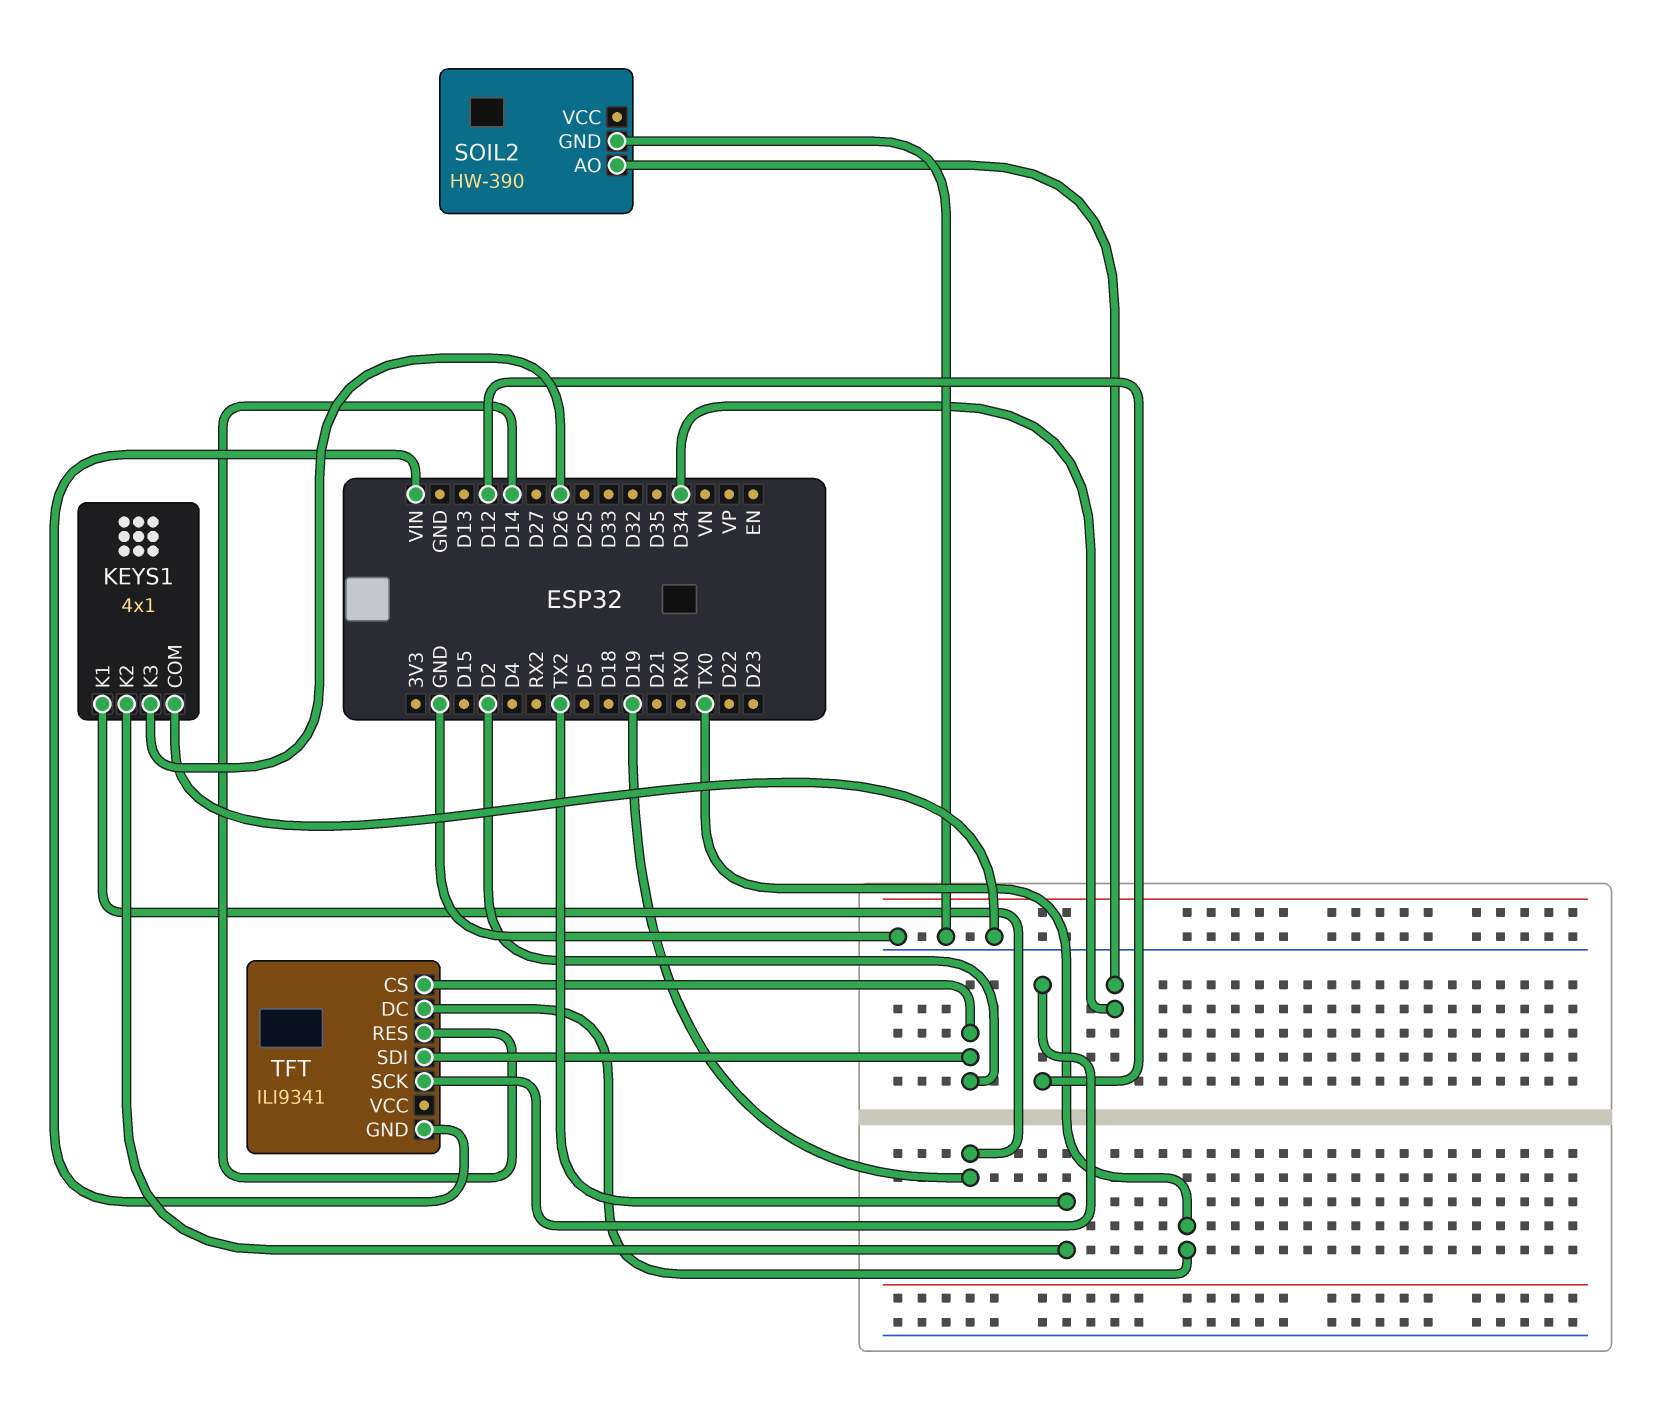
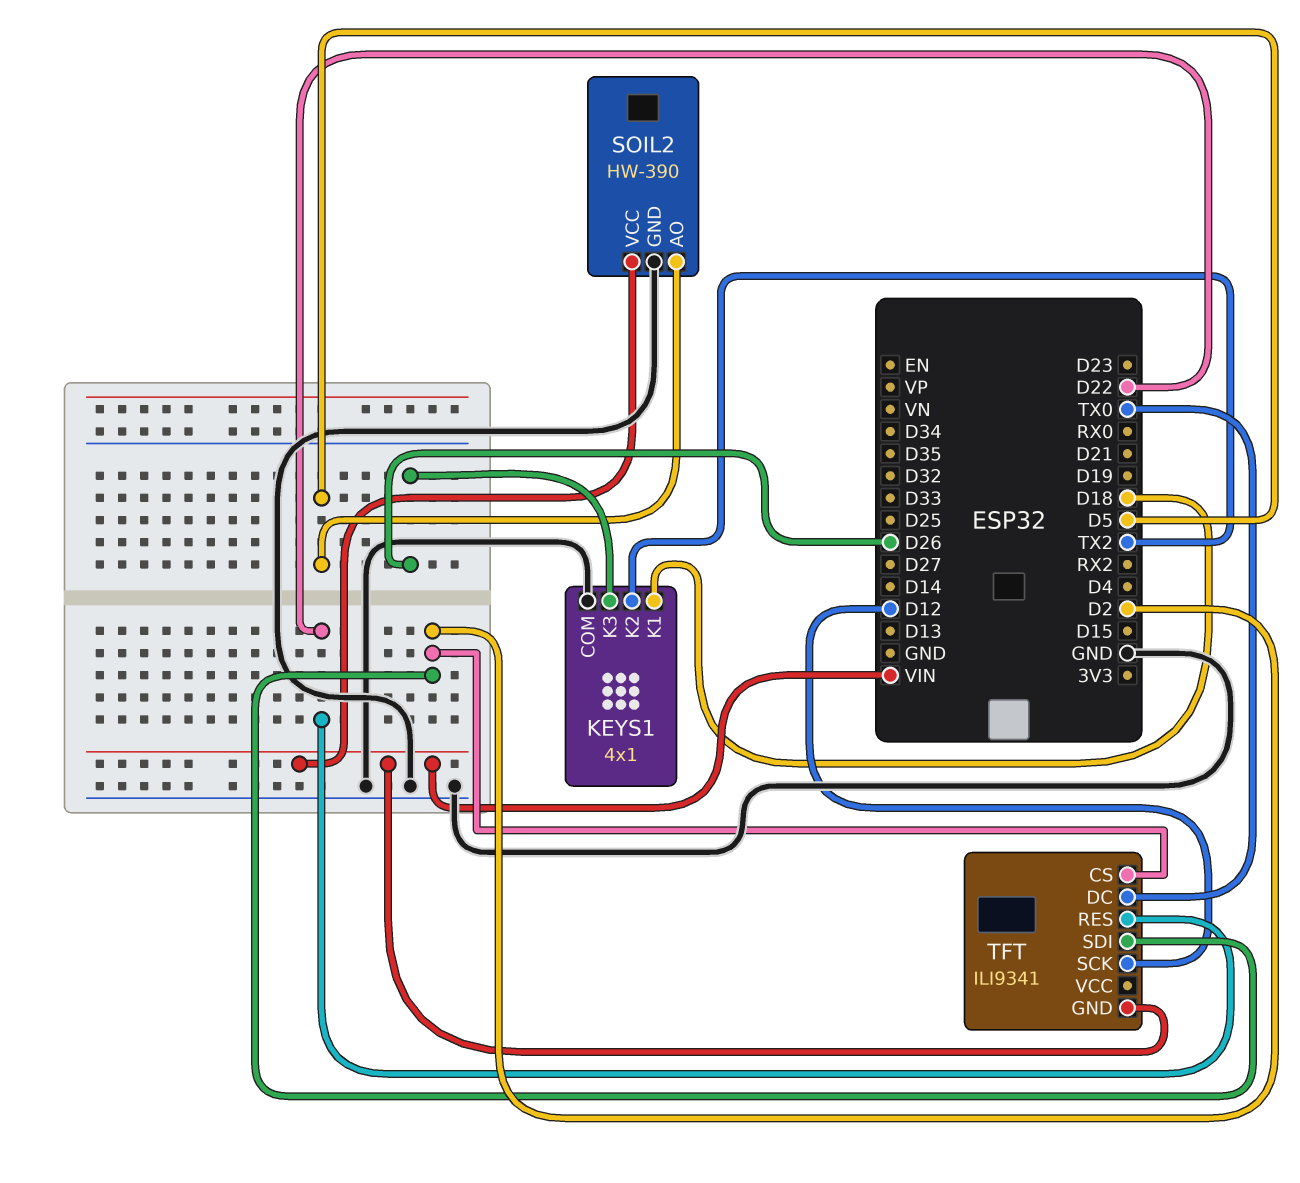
KEYS1 pin K1: D19 -> D18
SOIL2 pin AO: D34 -> D5
SOIL2 pin VCC: none -> VIN
TFT pin RES: D14 -> D22

